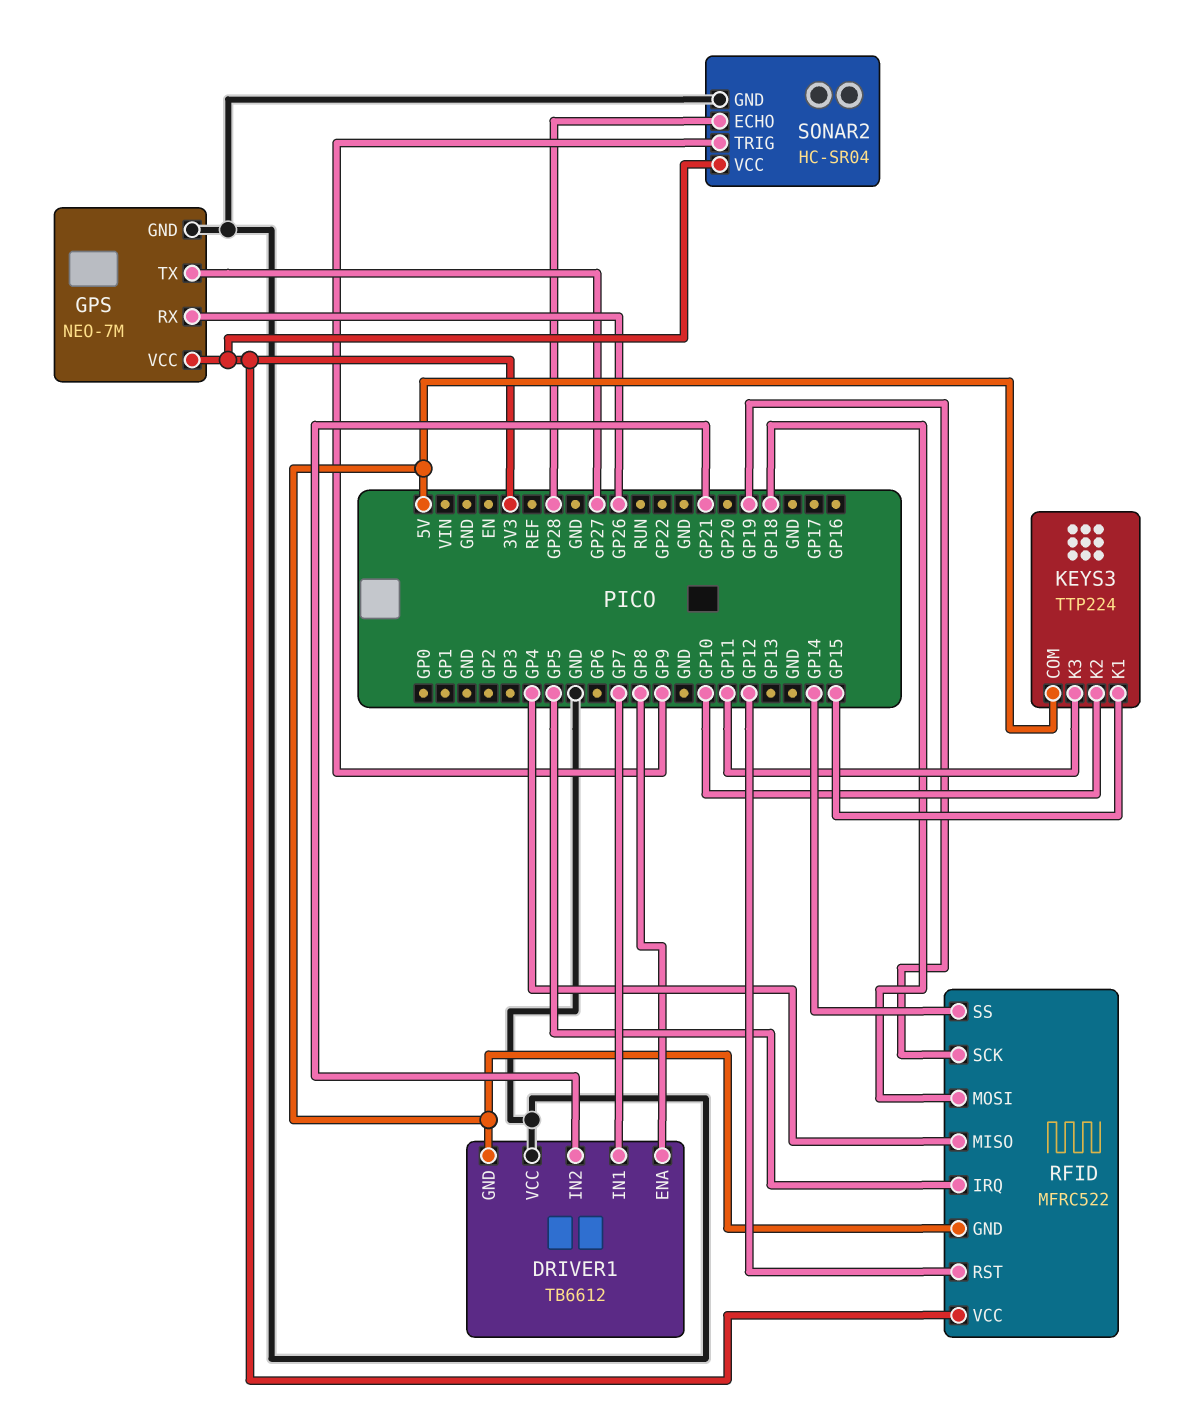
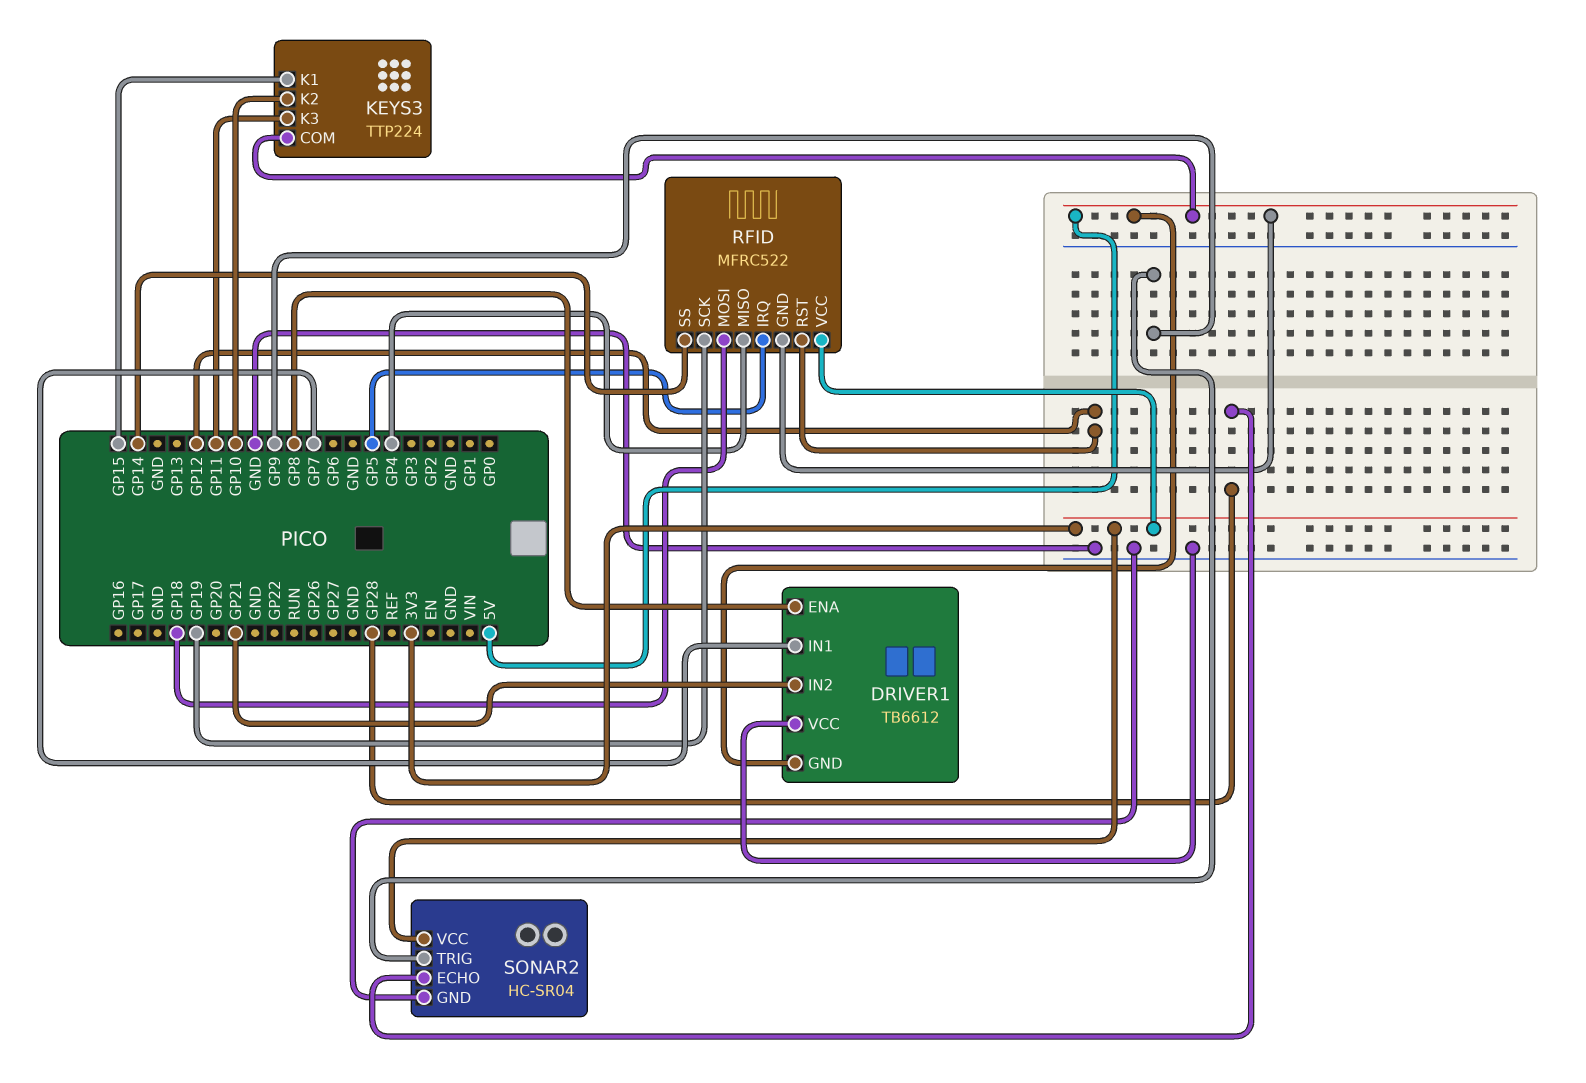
GPS: NEO-7M -> none
GPS pin GND: GND -> none
GPS pin RX: GP26 -> none
GPS pin TX: GP27 -> none
GPS pin VCC: 3V3 -> none

